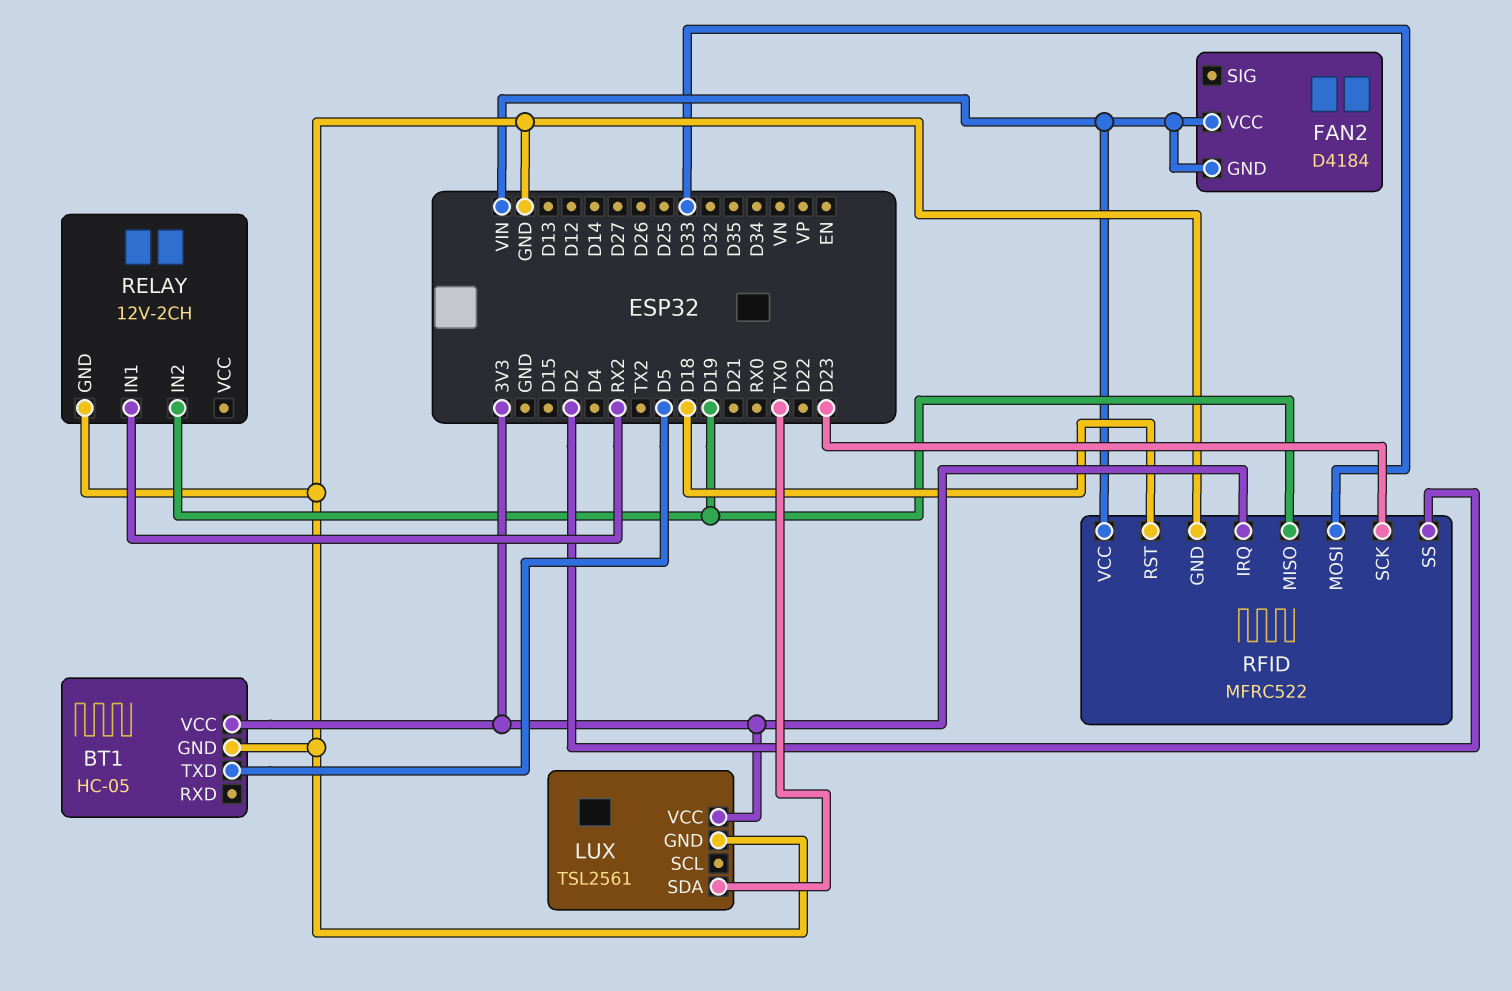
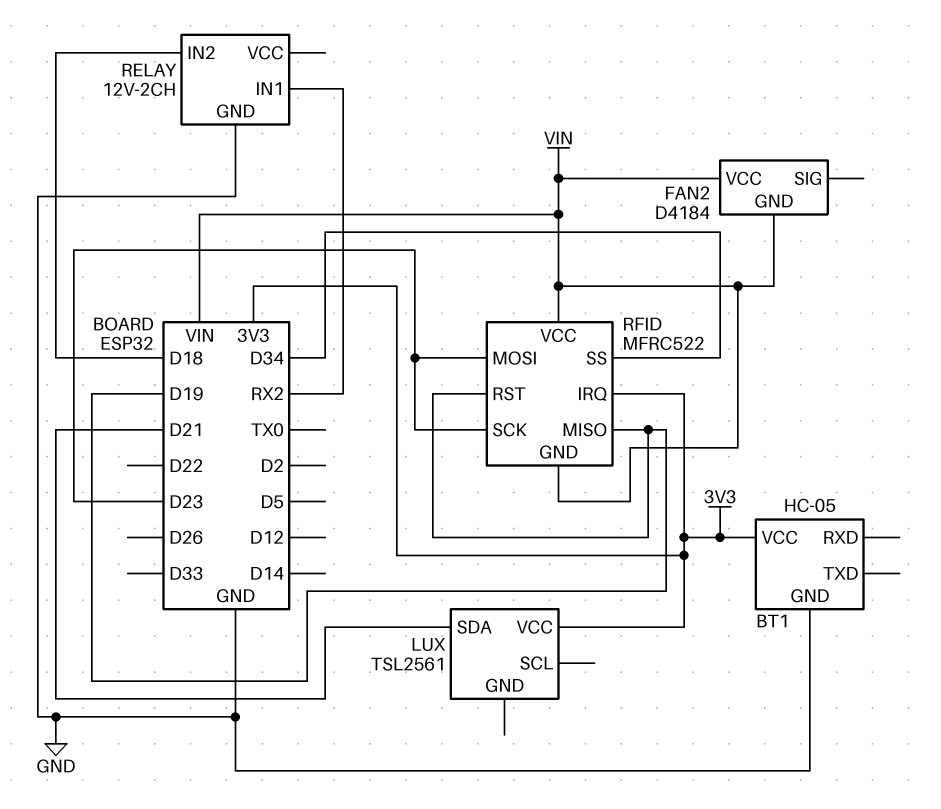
BT1 pin TXD: D5 -> none
LUX pin GND: GND -> none
LUX pin SDA: TX0 -> D21
RELAY pin IN2: D19 -> D18
RFID pin GND: GND -> VIN
RFID pin MOSI: D33 -> D23
RFID pin RST: D18 -> D19
RFID pin SS: D2 -> D34

